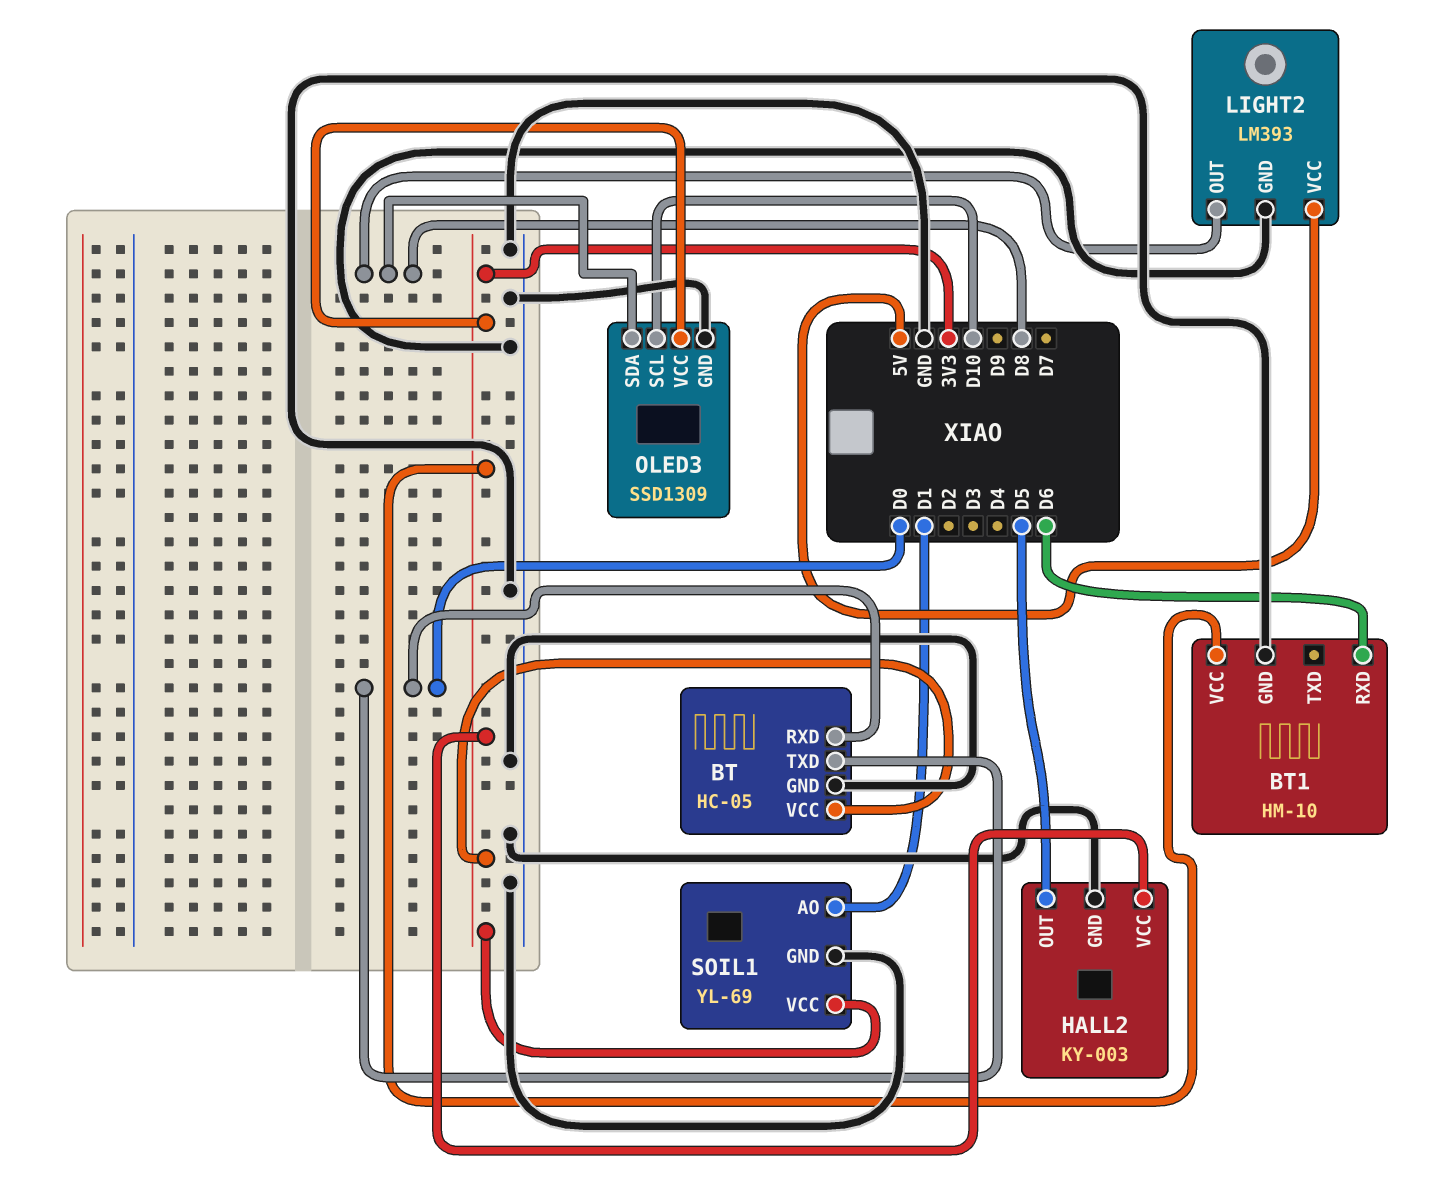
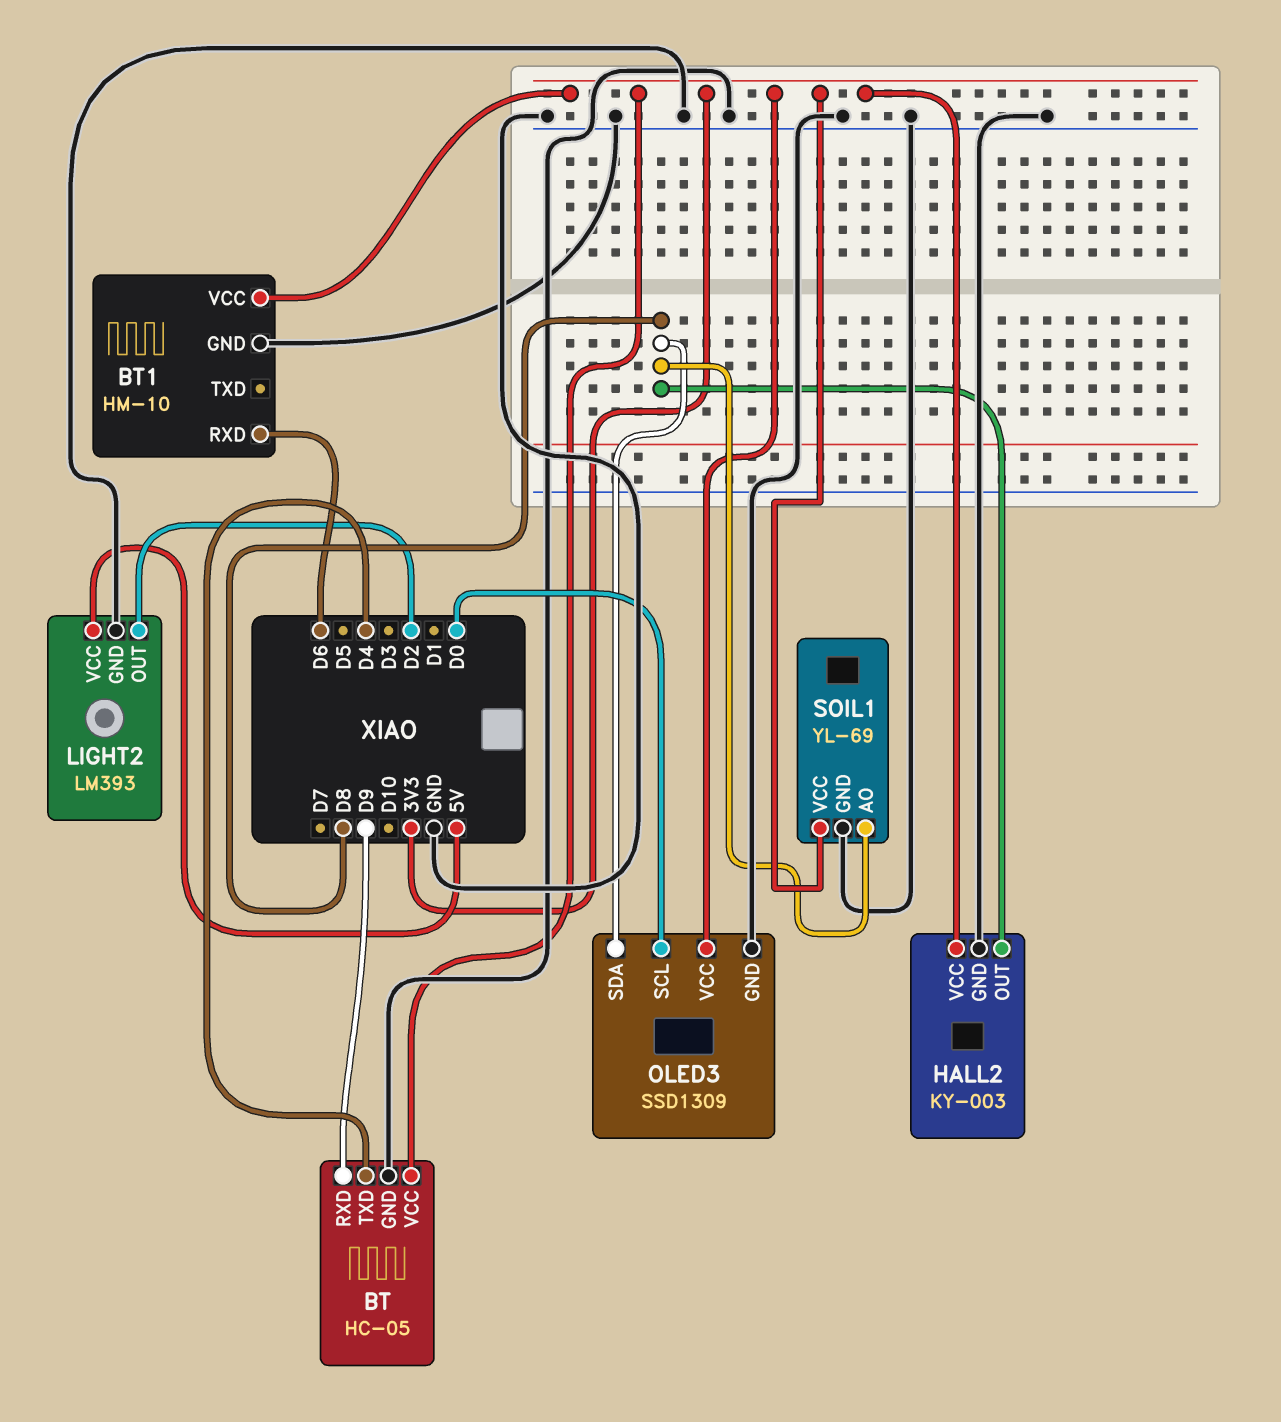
BT pin RXD: D0 -> D9
BT pin TXD: D0 -> D4
HALL2 pin OUT: D5 -> D8
LIGHT2 pin OUT: D8 -> D2
OLED3 pin SCL: D10 -> D0
SOIL1 pin AO: D1 -> D8

